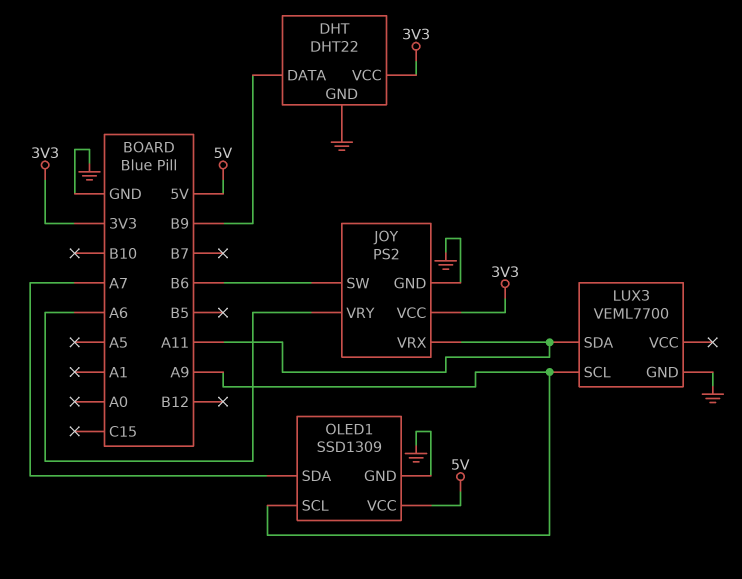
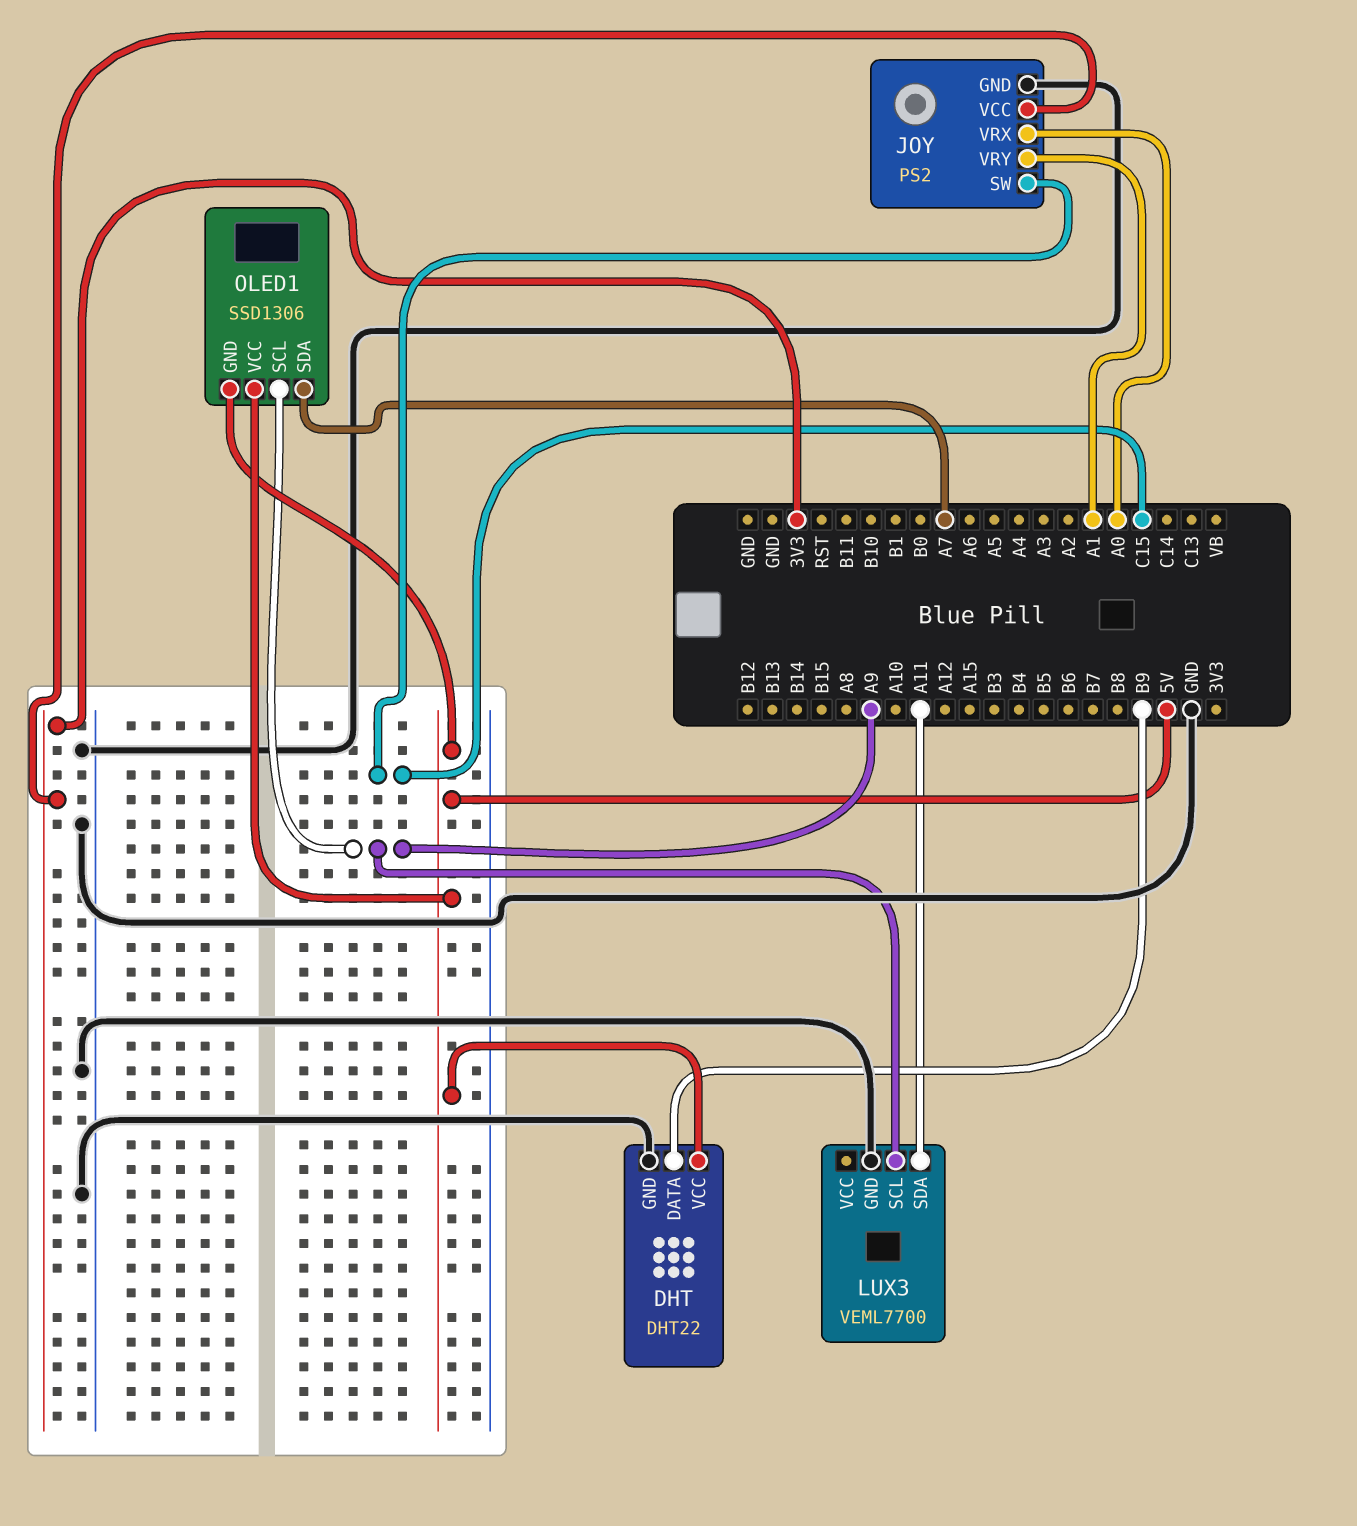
DHT pin VCC: 3V3 -> 5V
JOY pin SW: B6 -> C15
JOY pin VRX: A11 -> A0
JOY pin VRY: A6 -> A1
OLED1: SSD1309 -> SSD1306
OLED1 pin GND: GND -> 5V

